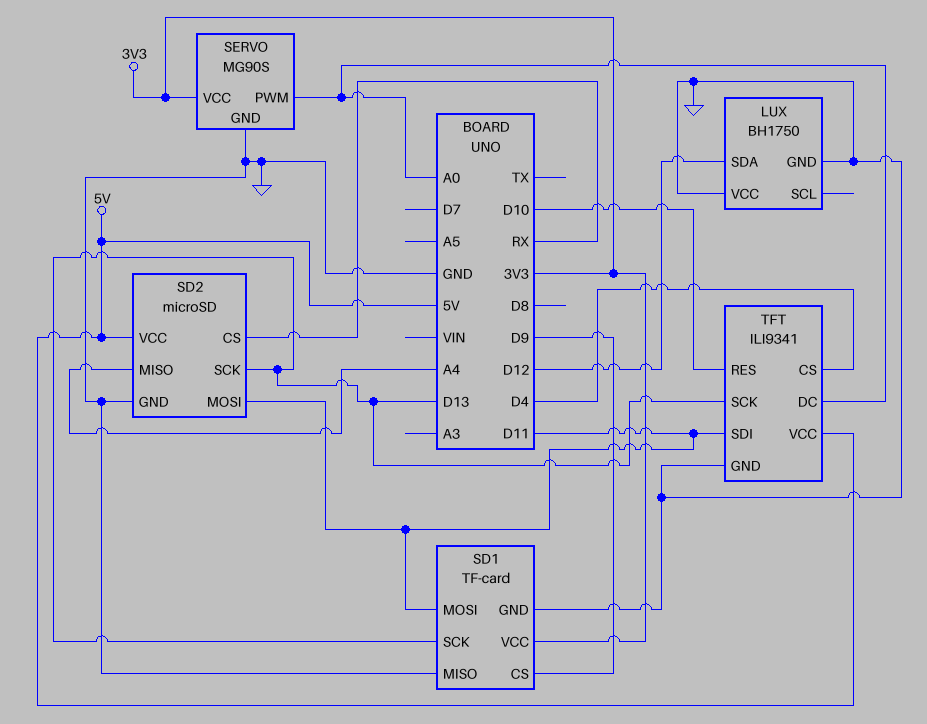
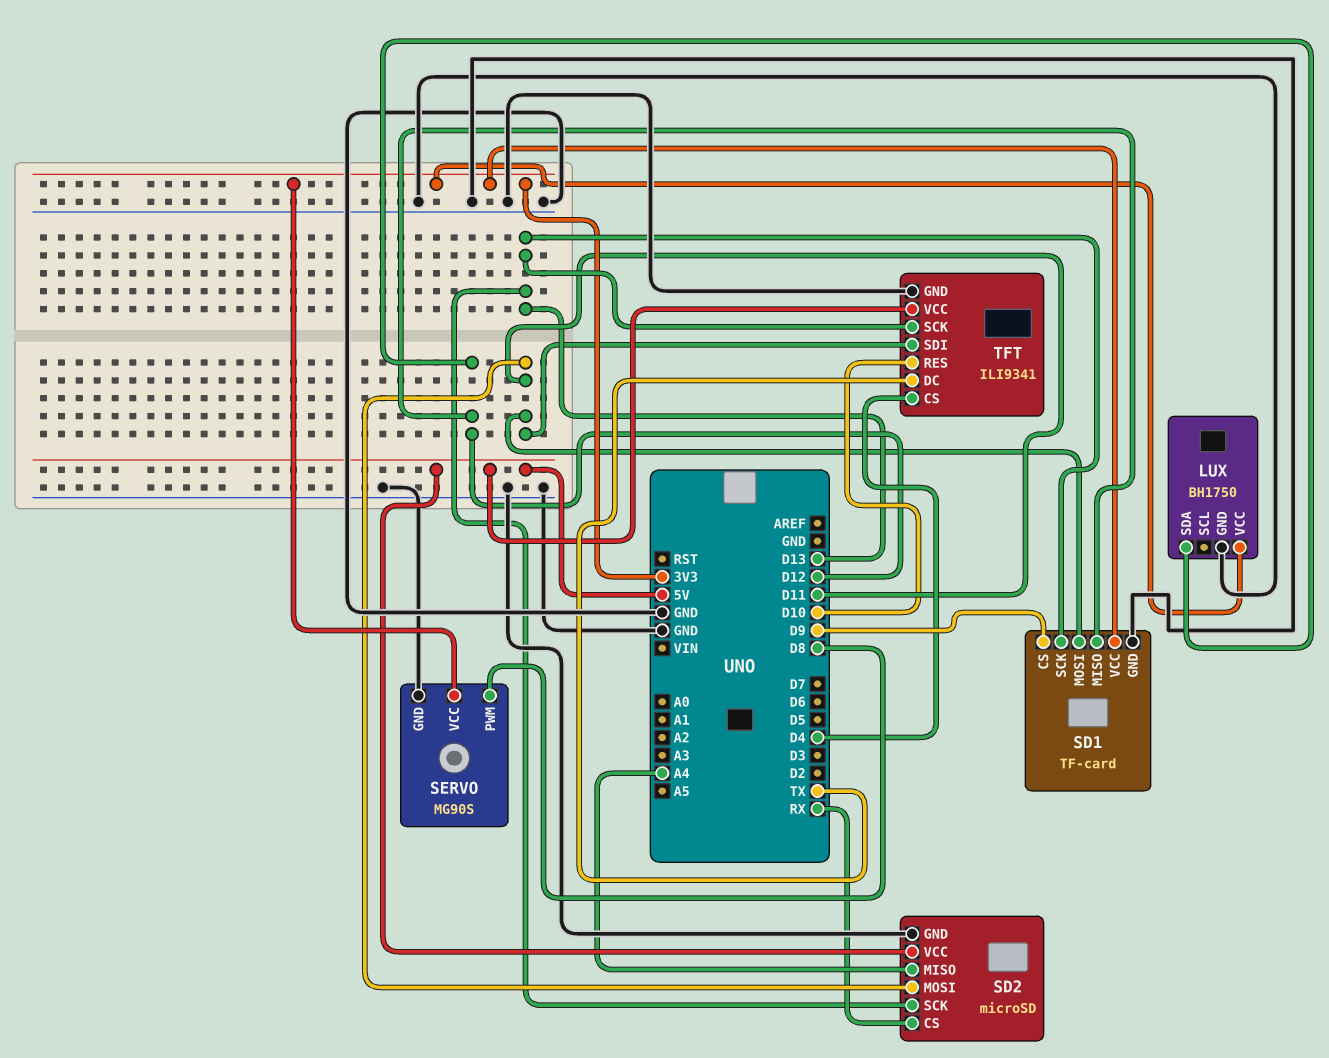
LUX pin VCC: GND -> 3V3
SD1 pin MISO: GND -> D12
SERVO pin PWM: A0 -> D8
TFT pin DC: A0 -> TX

